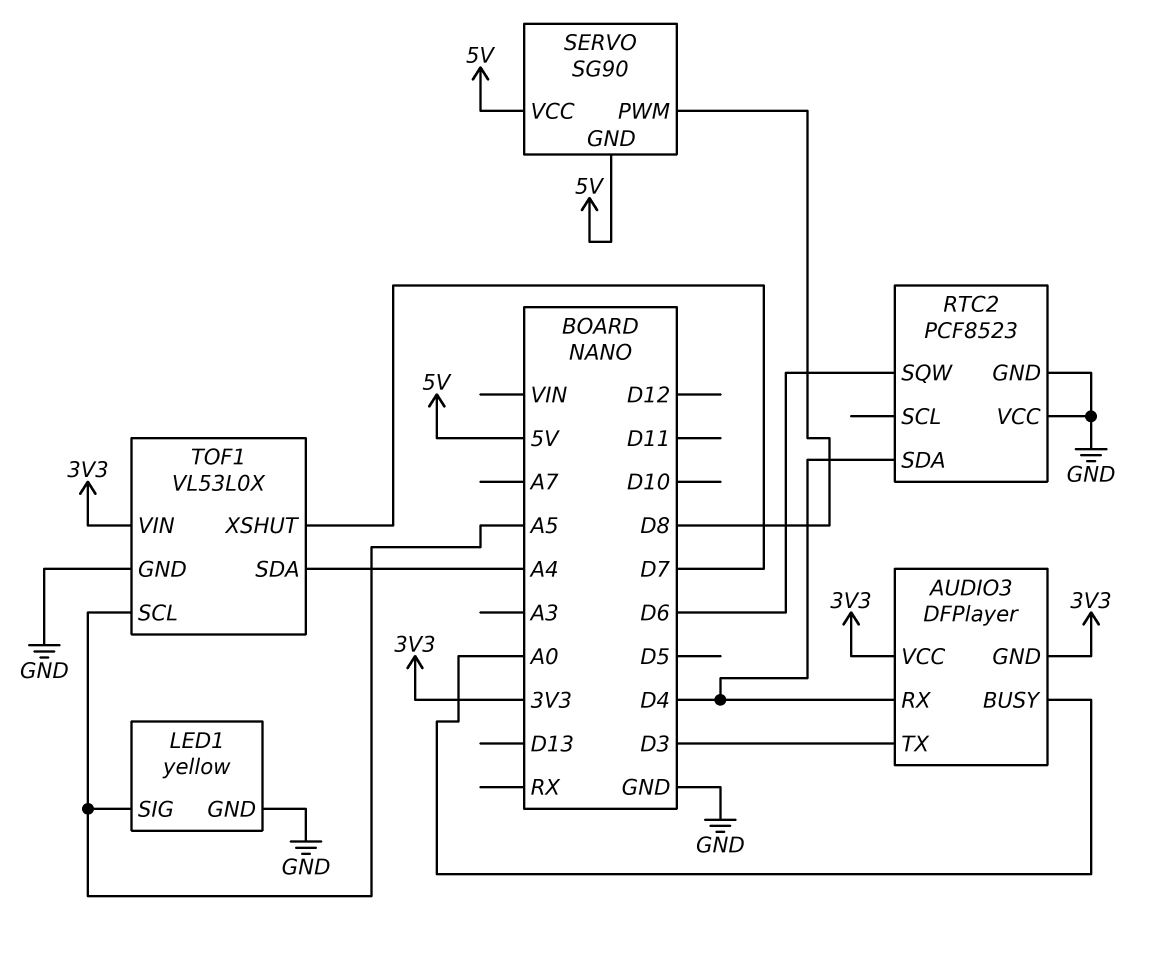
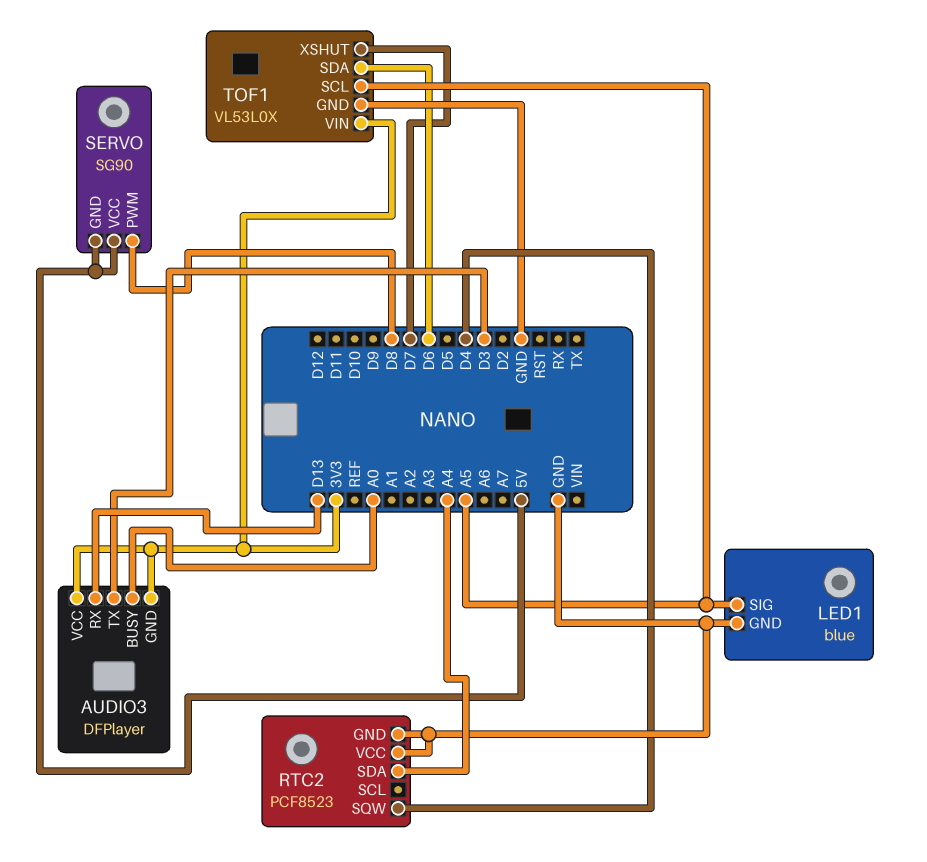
AUDIO3 pin RX: D4 -> D13
LED1: yellow -> blue
RTC2 pin SDA: D4 -> A4
RTC2 pin SQW: D6 -> D4
TOF1 pin SDA: A4 -> D6

